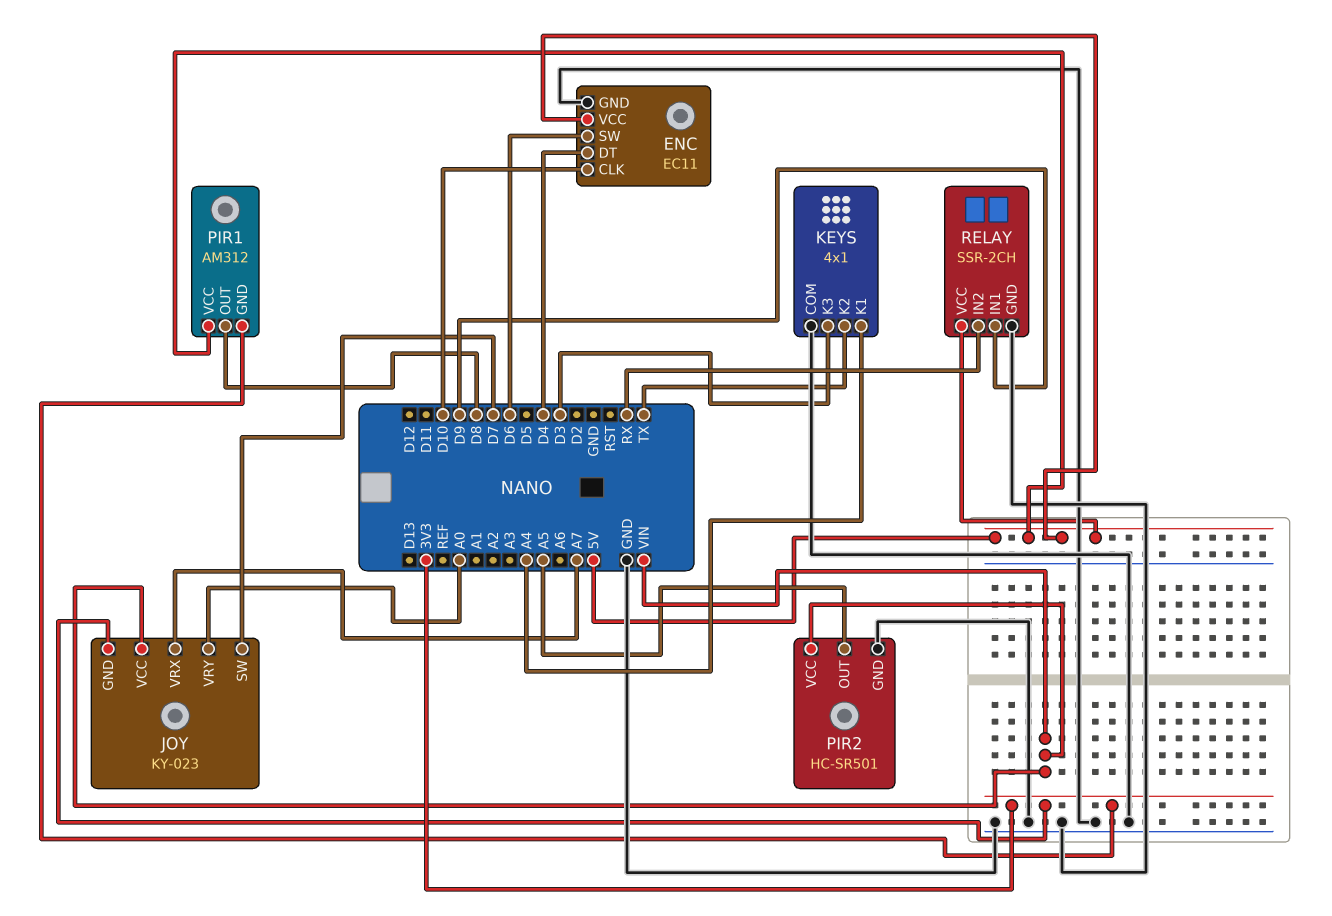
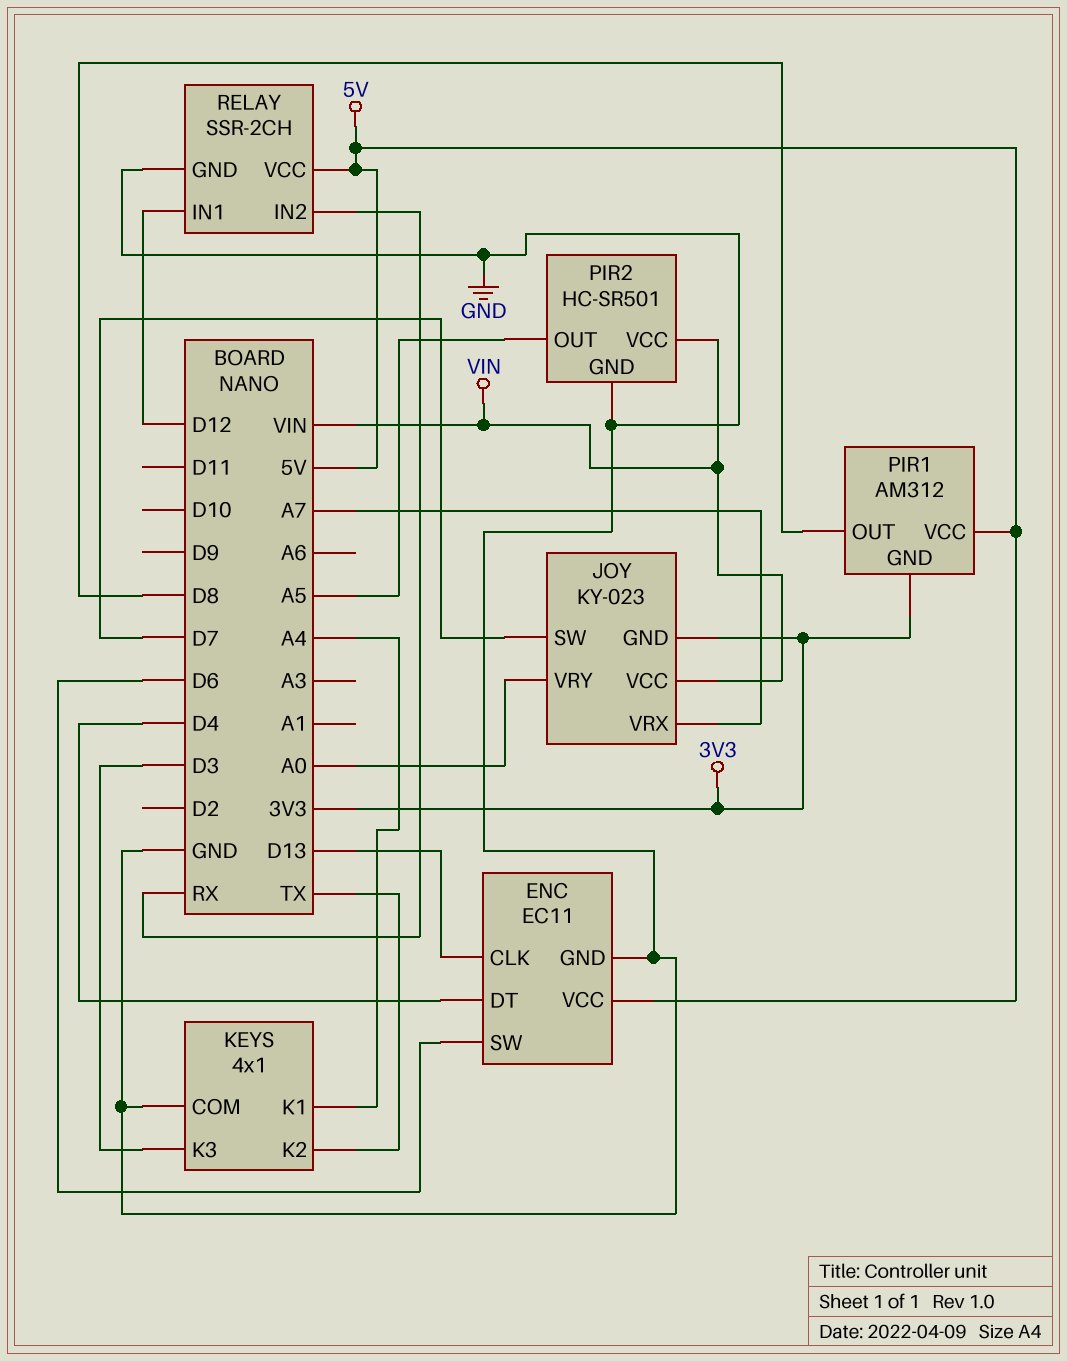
ENC pin CLK: D10 -> D13
RELAY pin IN1: D9 -> D12

